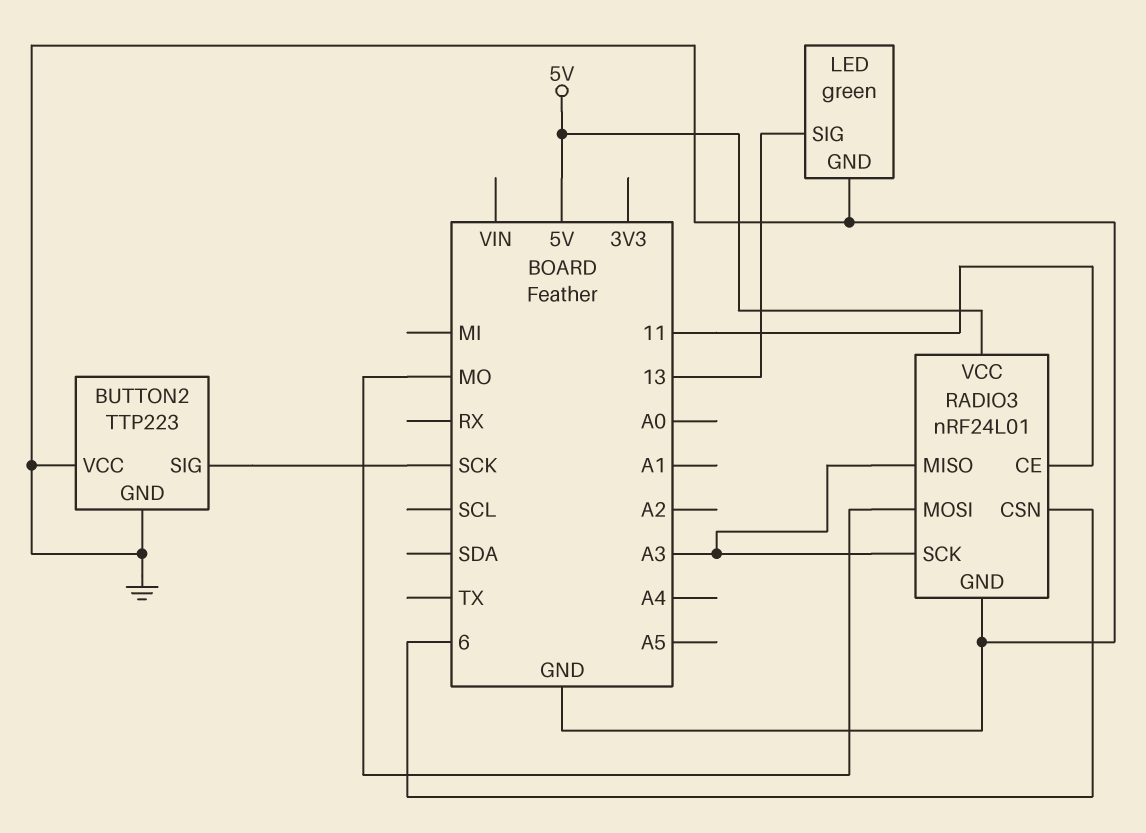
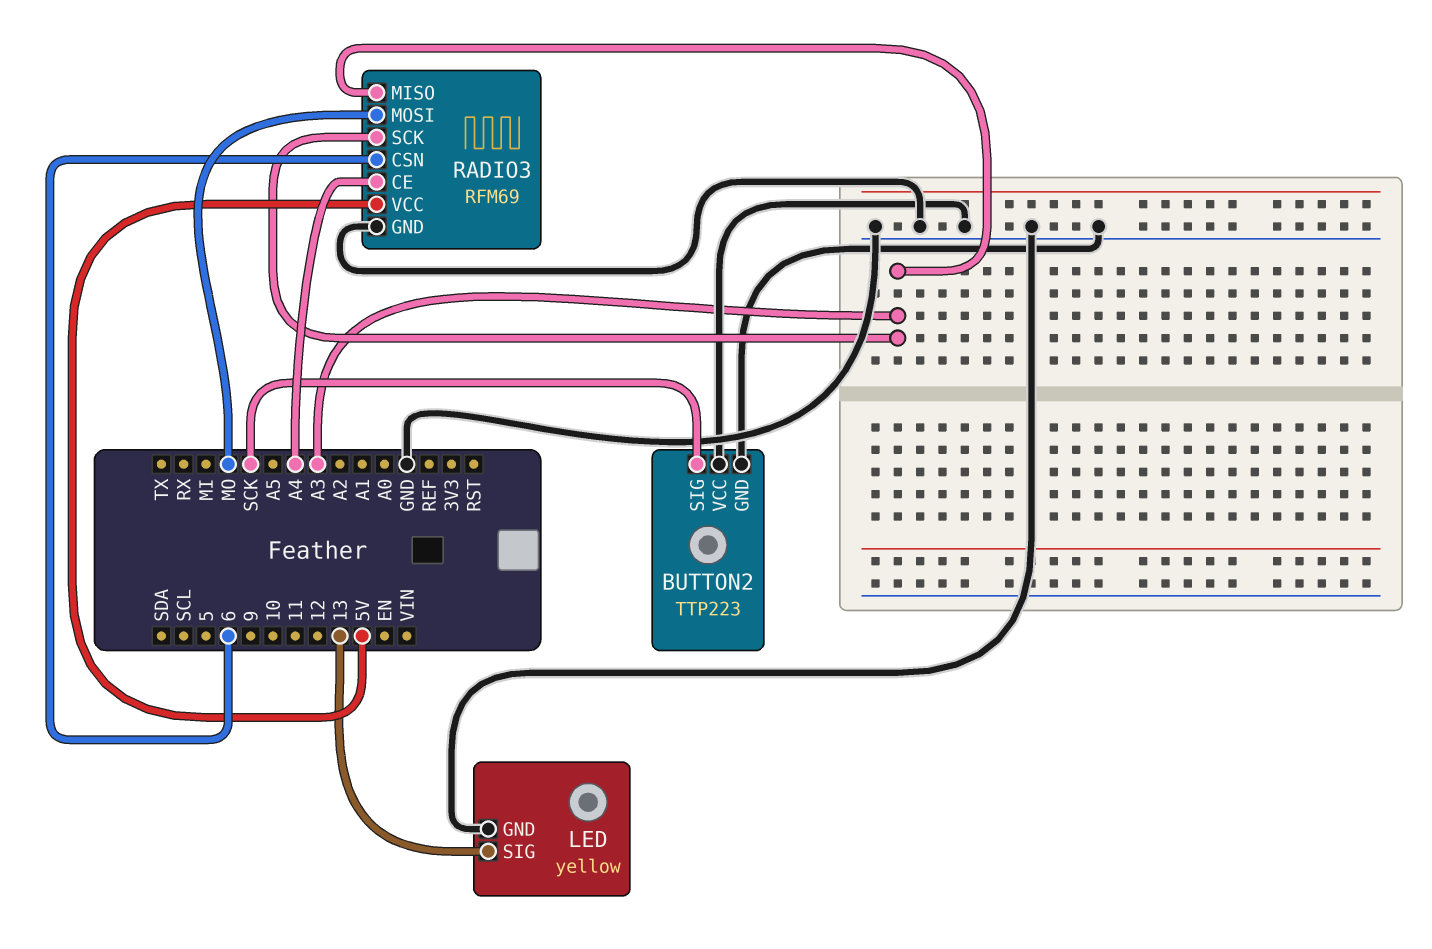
LED: green -> yellow
RADIO3: nRF24L01 -> RFM69
RADIO3 pin CE: 11 -> A4

